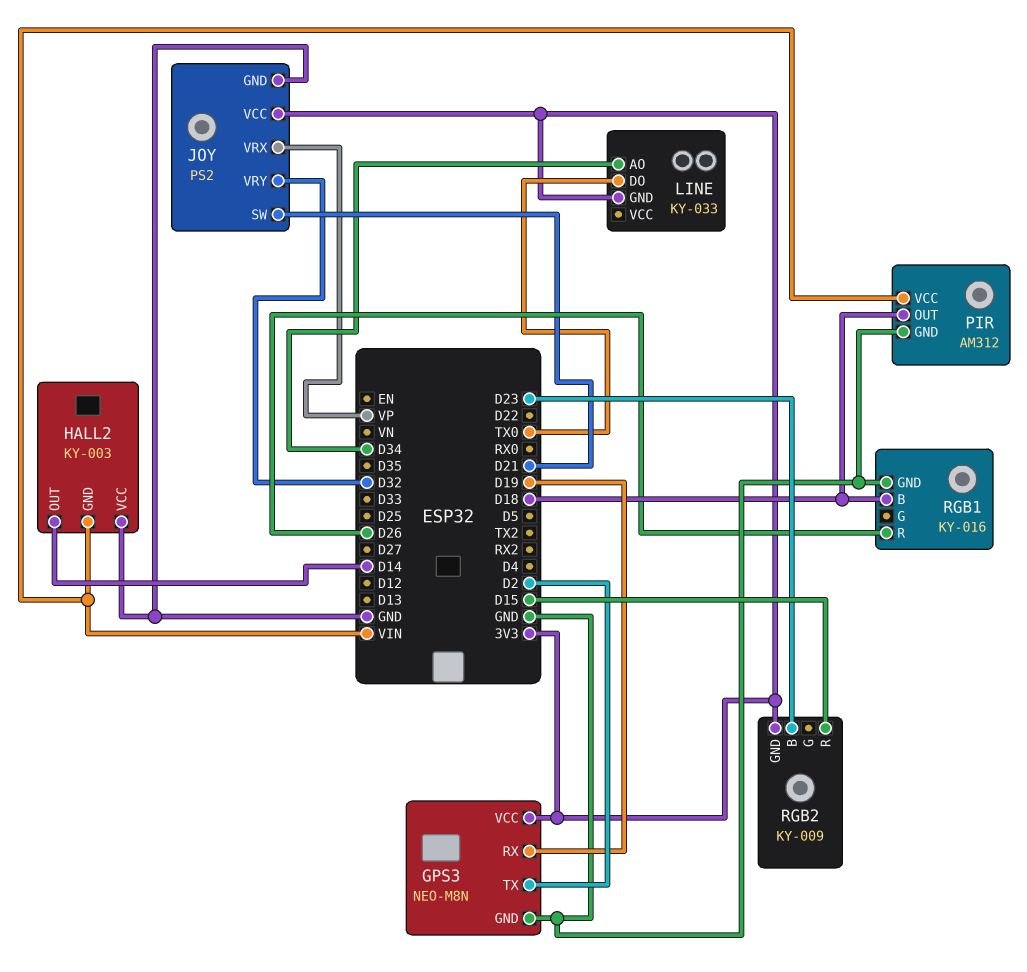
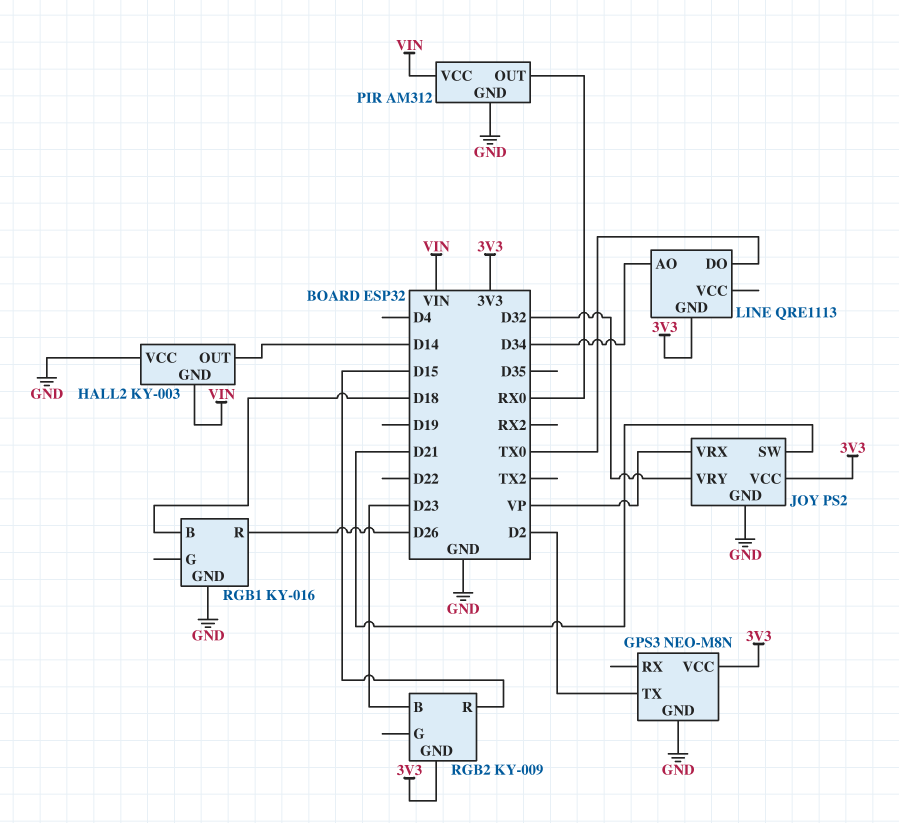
GPS3 pin RX: D19 -> none
LINE: KY-033 -> QRE1113
PIR pin OUT: D18 -> RX0

